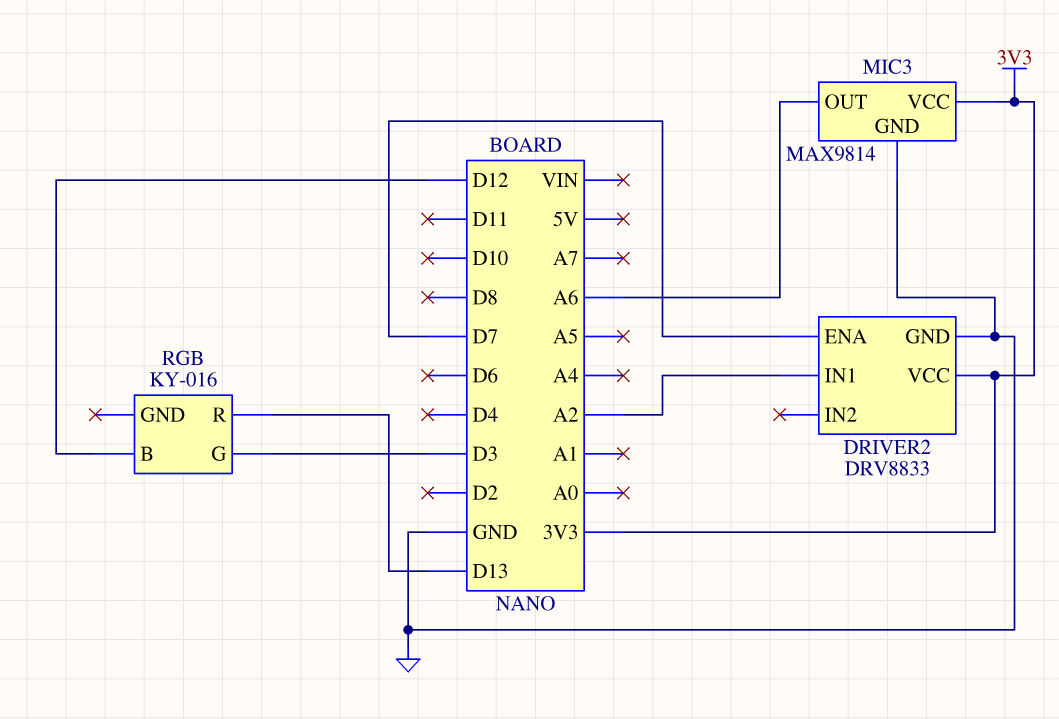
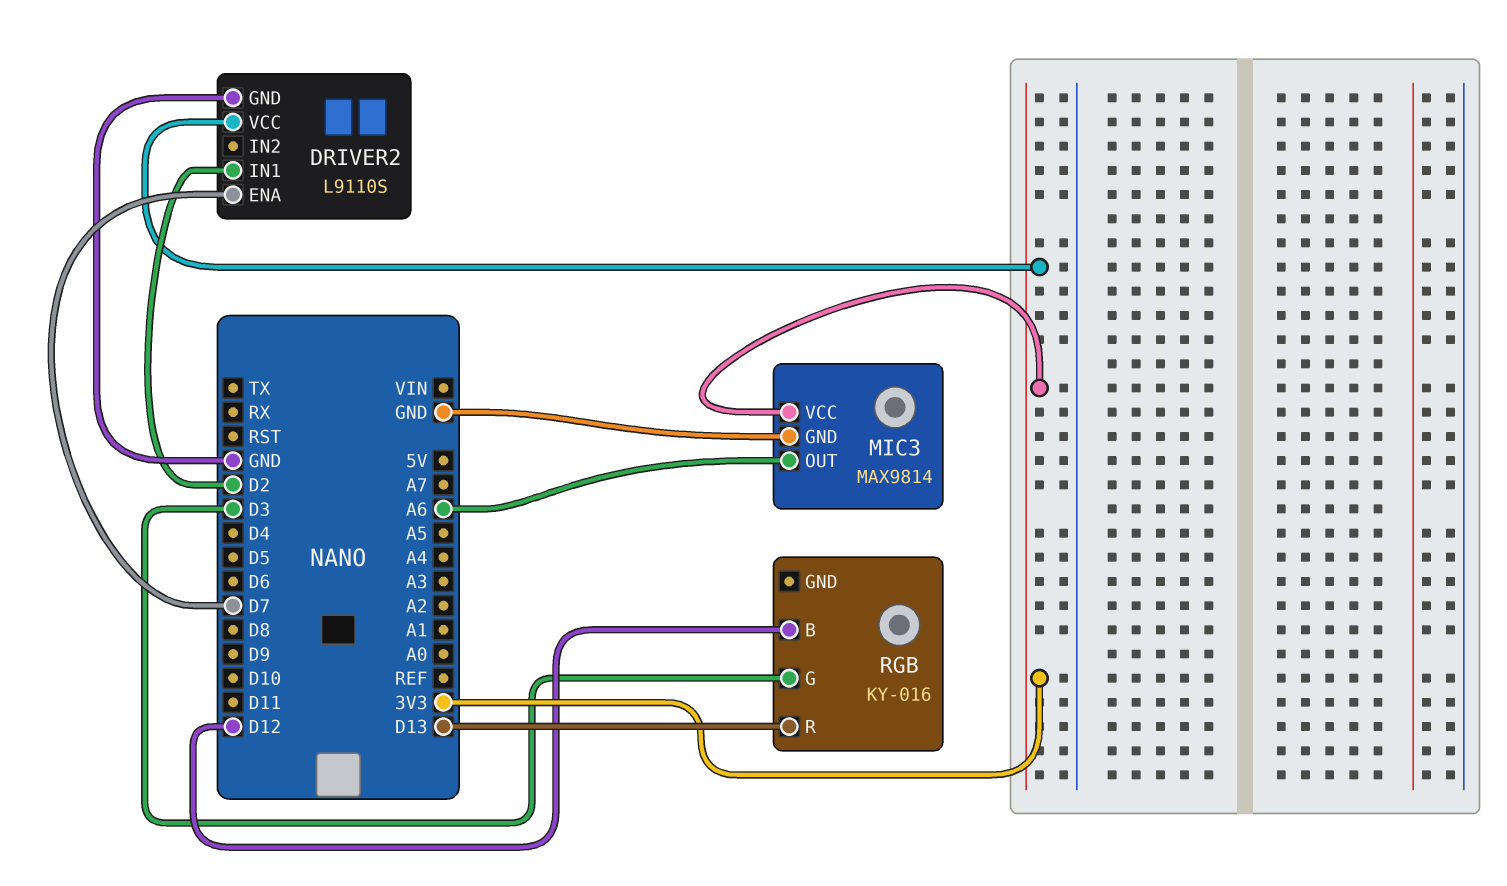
DRIVER2: DRV8833 -> L9110S
DRIVER2 pin IN1: A2 -> D2

